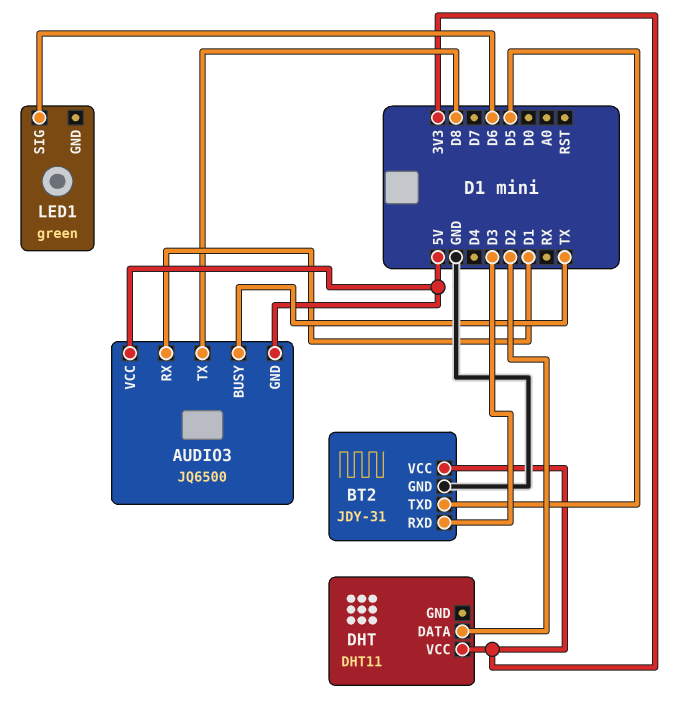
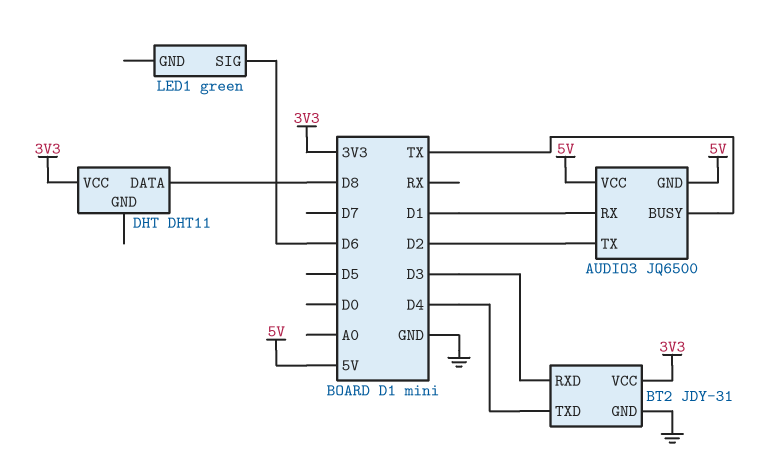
AUDIO3 pin TX: D8 -> D2
BT2 pin TXD: D5 -> D4
DHT pin DATA: D2 -> D8

